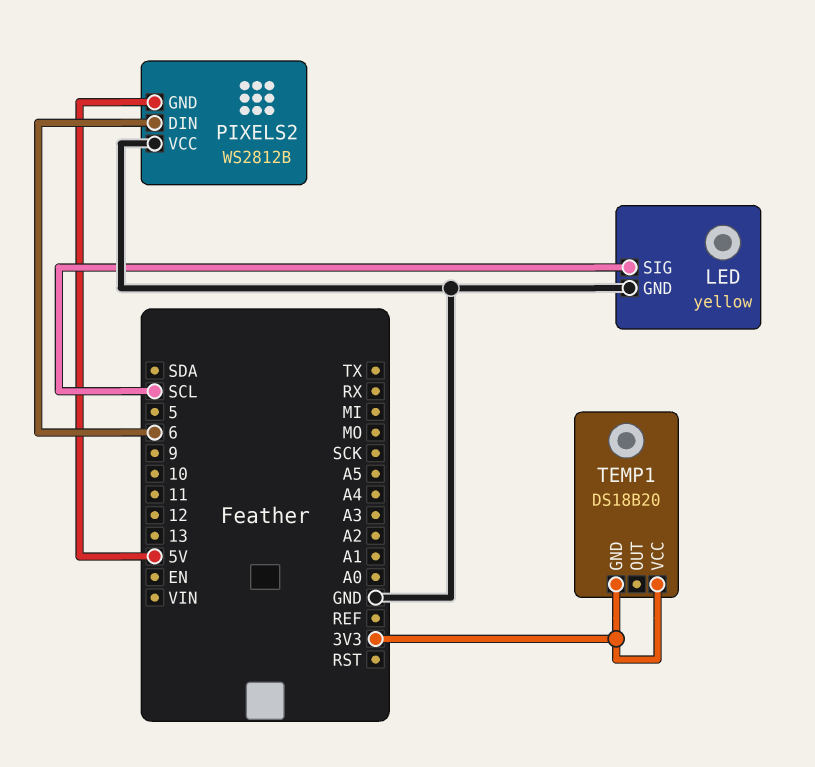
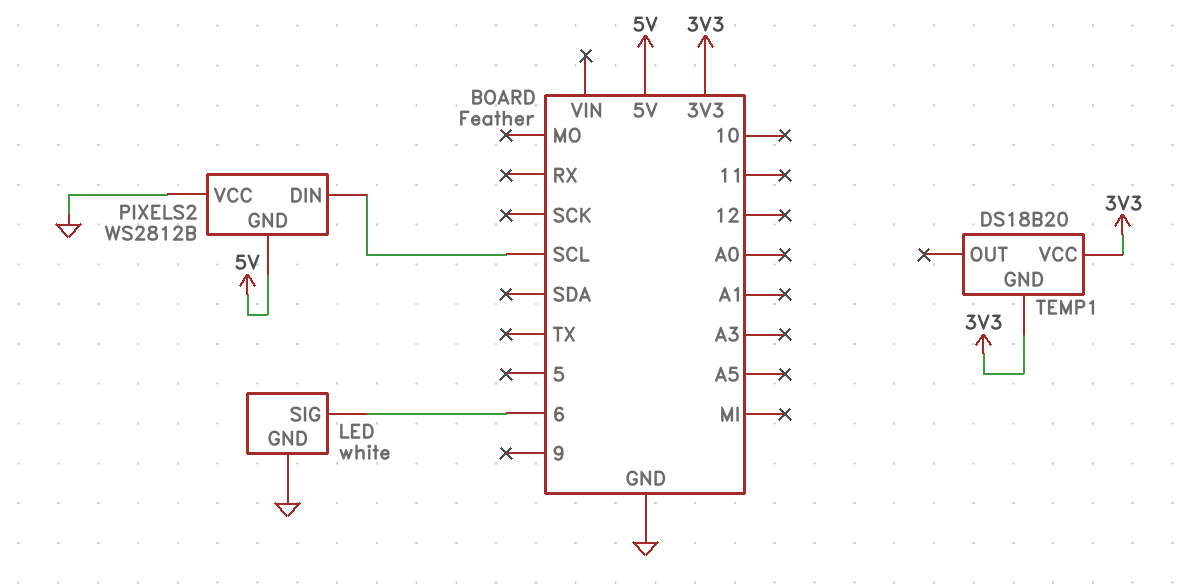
LED: yellow -> white
LED pin SIG: SCL -> 6
PIXELS2 pin DIN: 6 -> SCL

